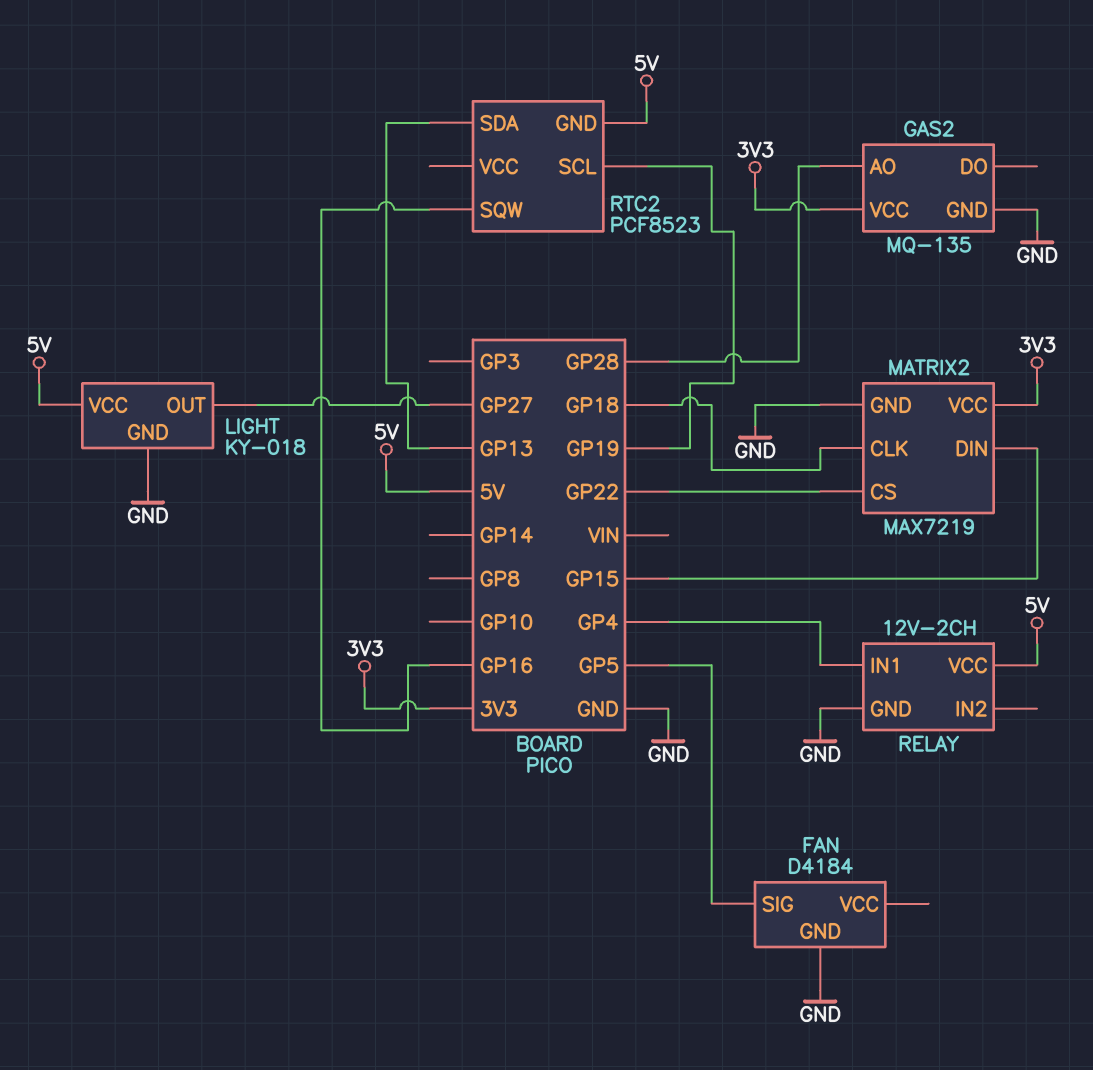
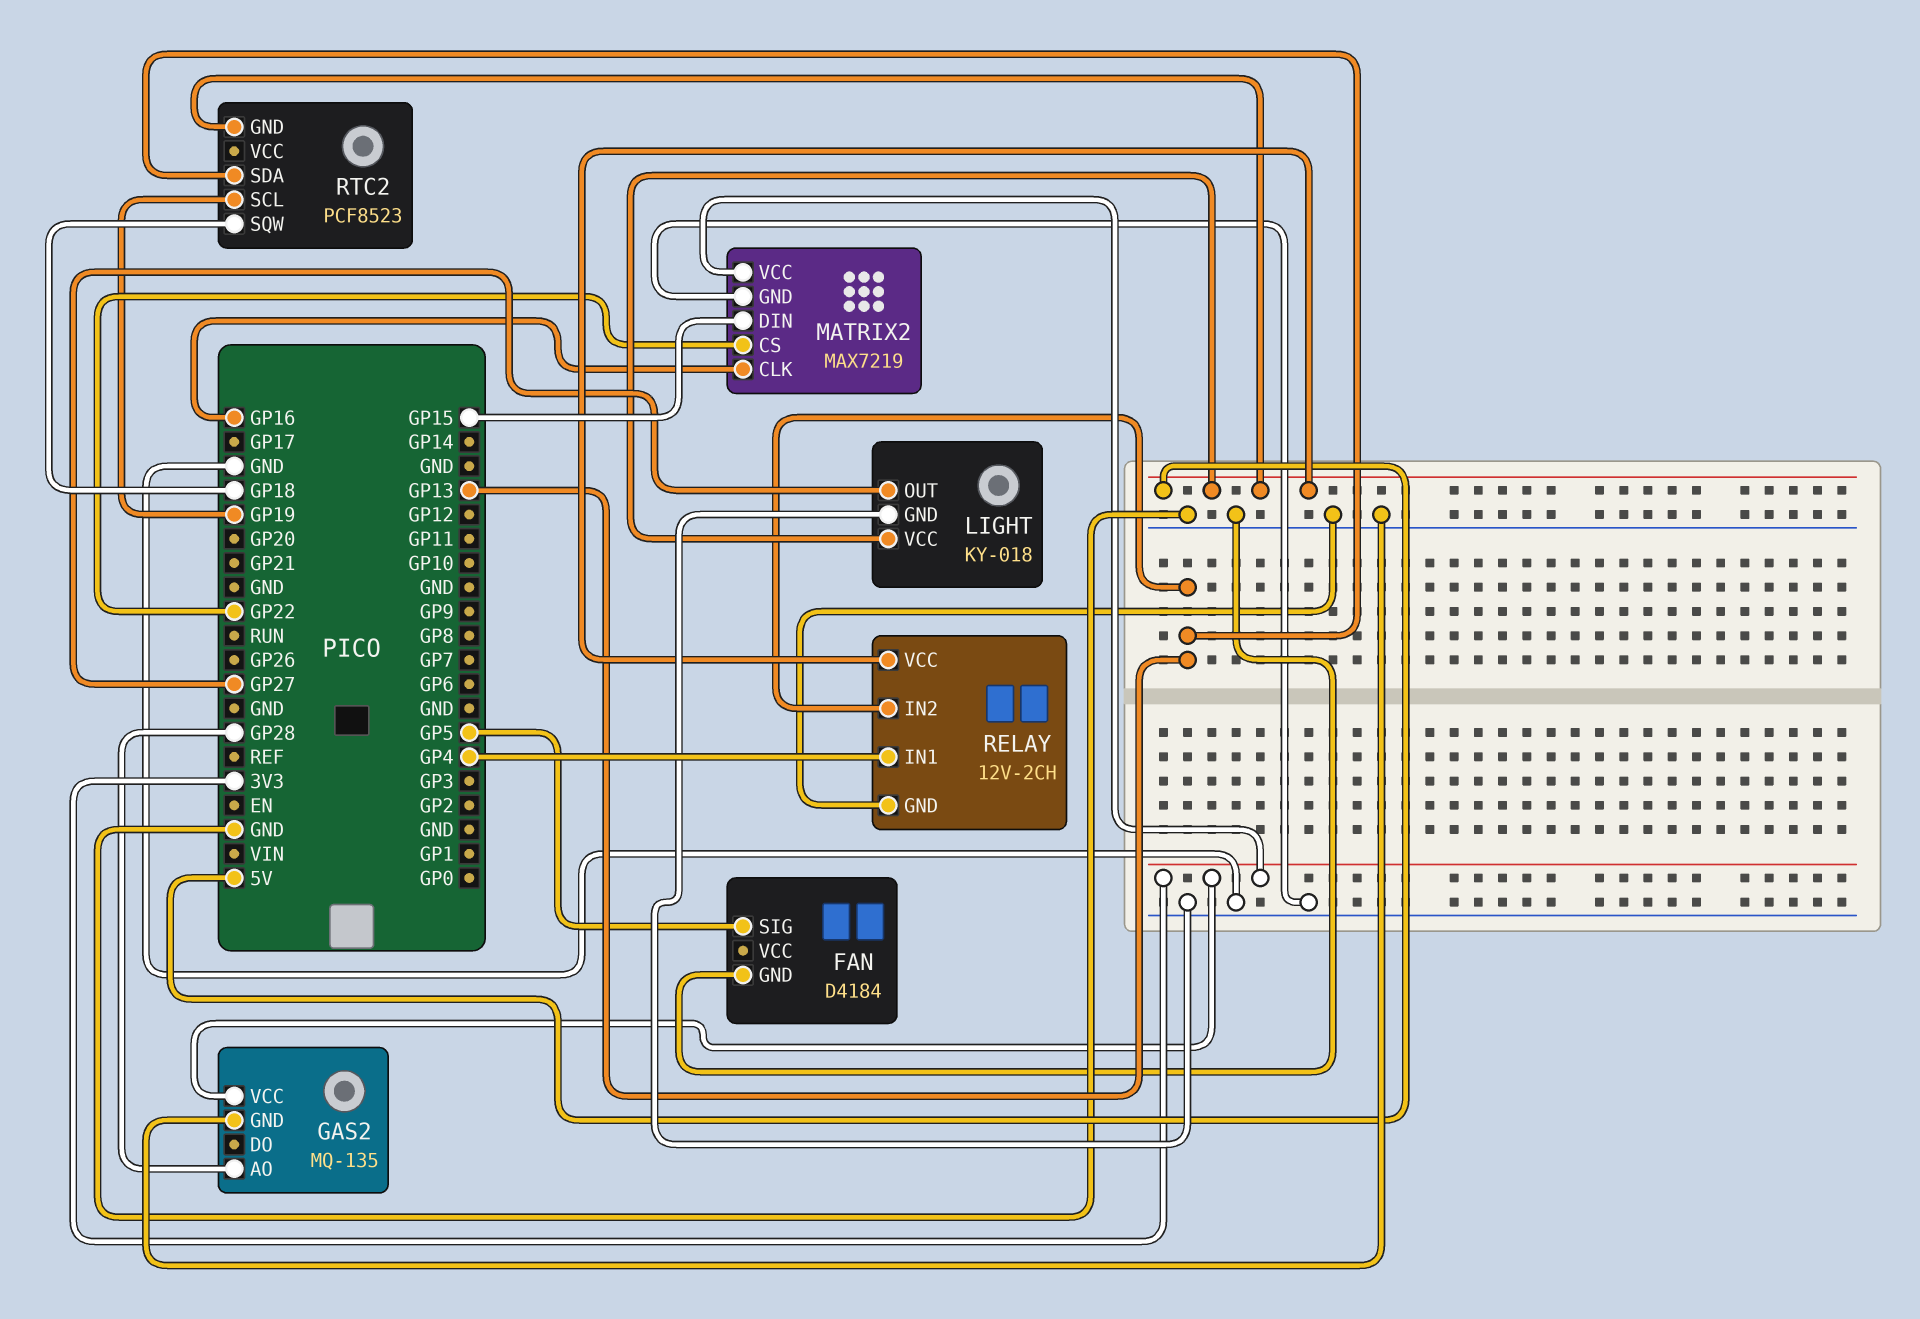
MATRIX2 pin CLK: GP18 -> GP16
RELAY pin IN2: none -> GP13
RTC2 pin SQW: GP16 -> GP18

